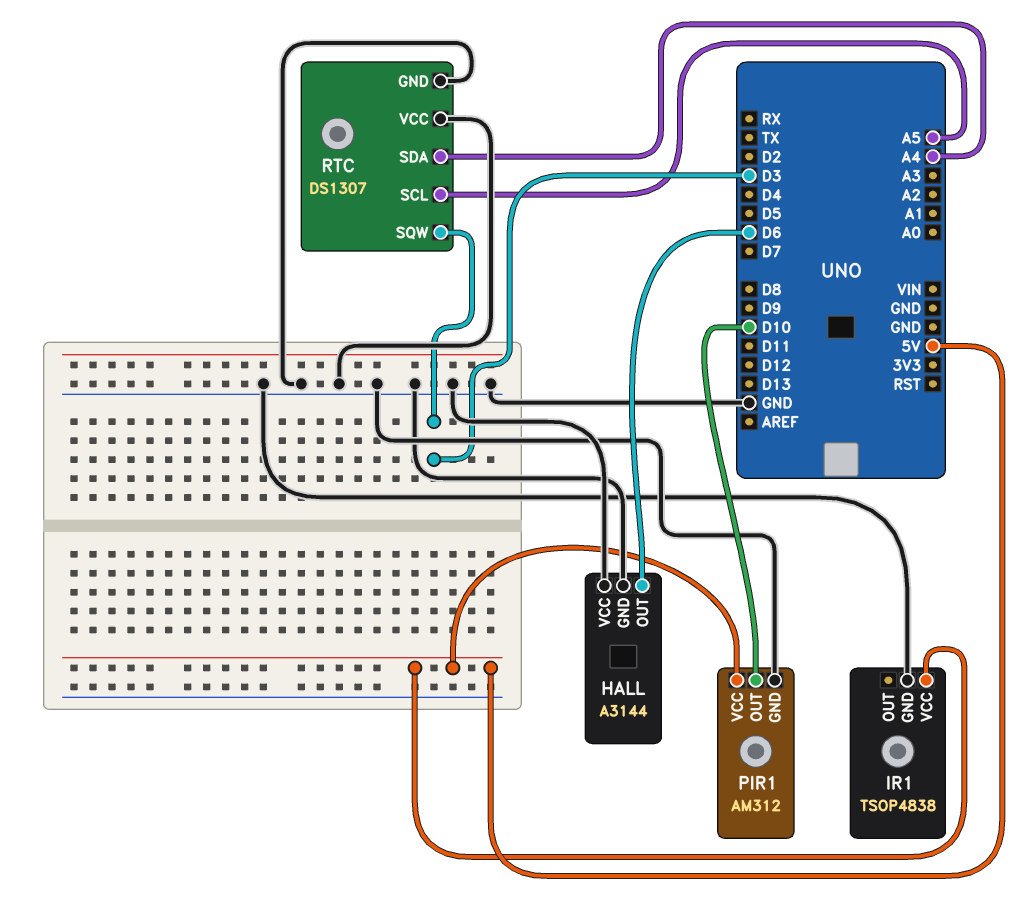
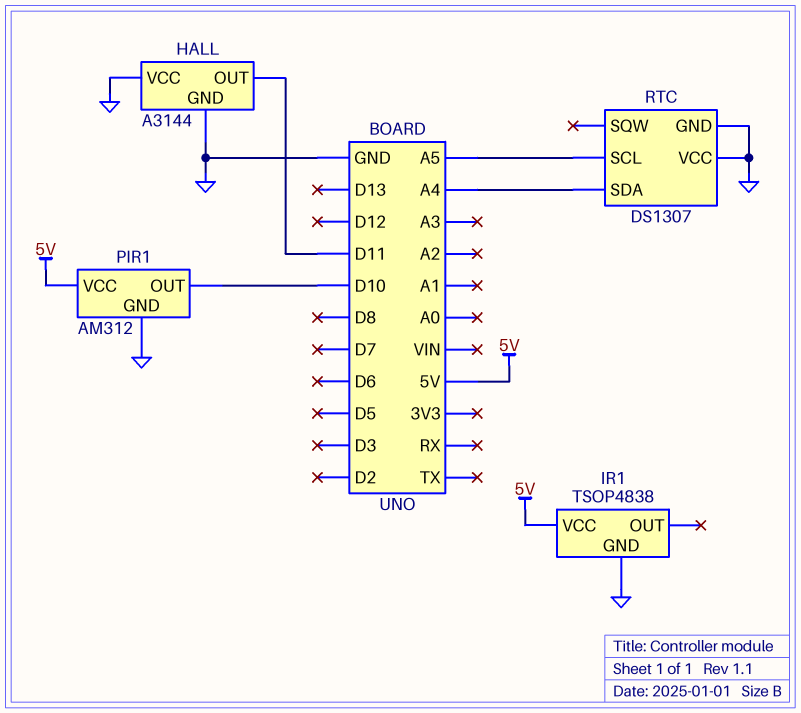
HALL pin OUT: D6 -> D11
RTC pin SQW: D3 -> none

